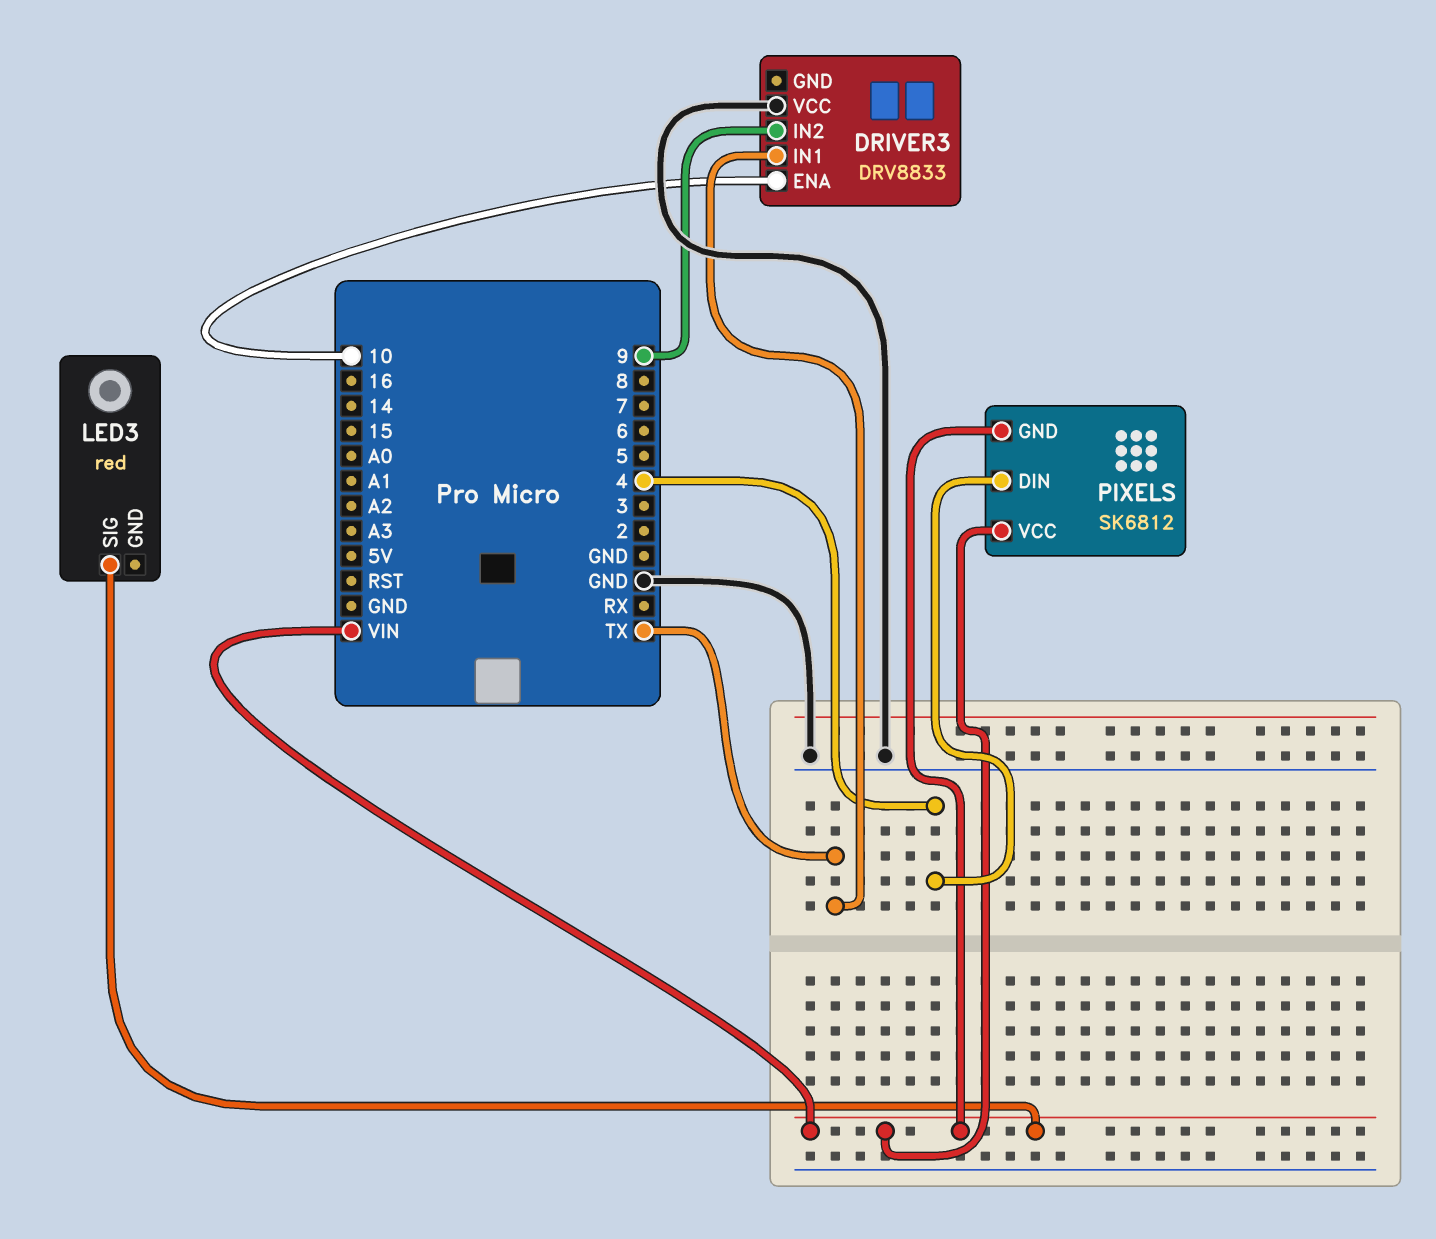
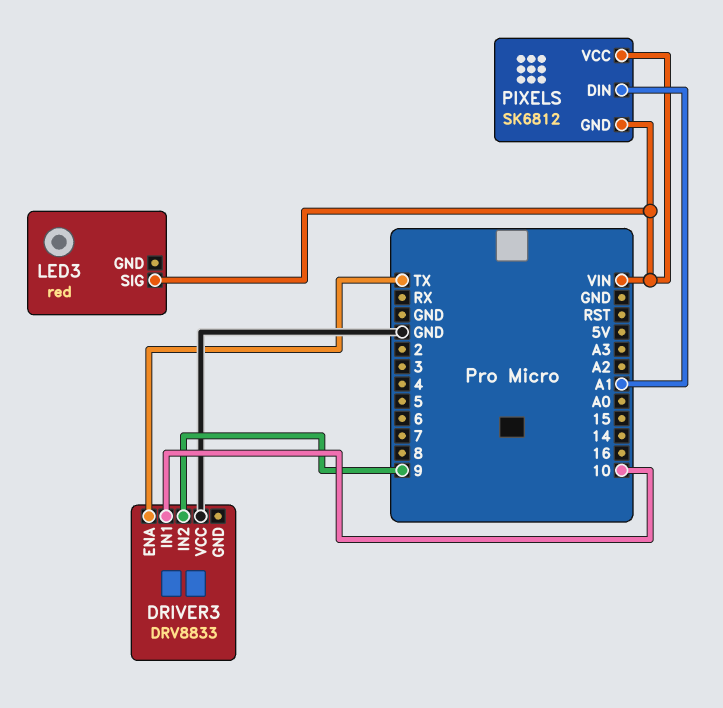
DRIVER3 pin ENA: 10 -> TX
DRIVER3 pin IN1: TX -> 10
PIXELS pin DIN: 4 -> A1

